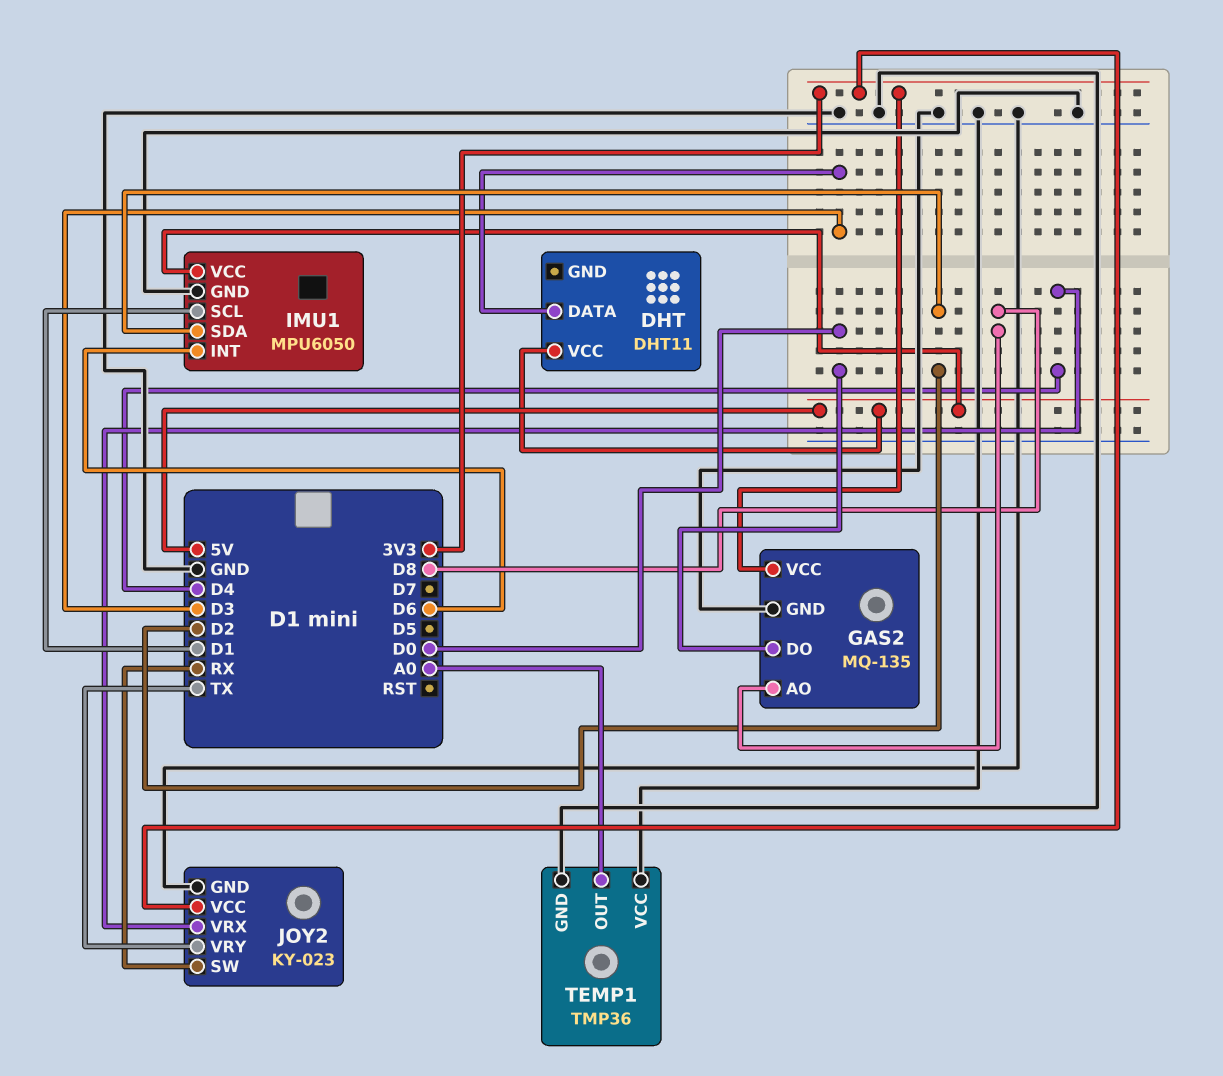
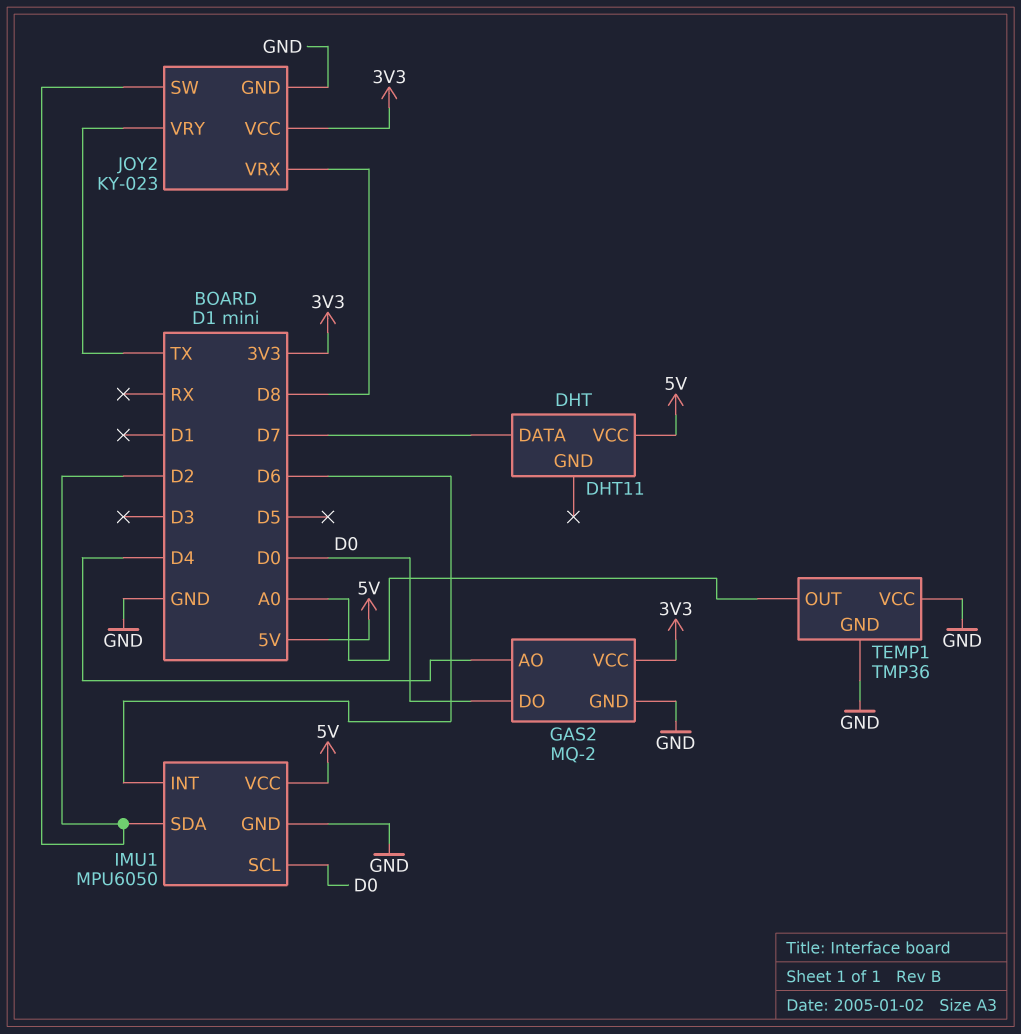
DHT pin DATA: D3 -> D7
GAS2: MQ-135 -> MQ-2
GAS2 pin AO: D8 -> D4
IMU1 pin SCL: D1 -> D0
JOY2 pin SW: RX -> D2
JOY2 pin VRX: D4 -> D8

